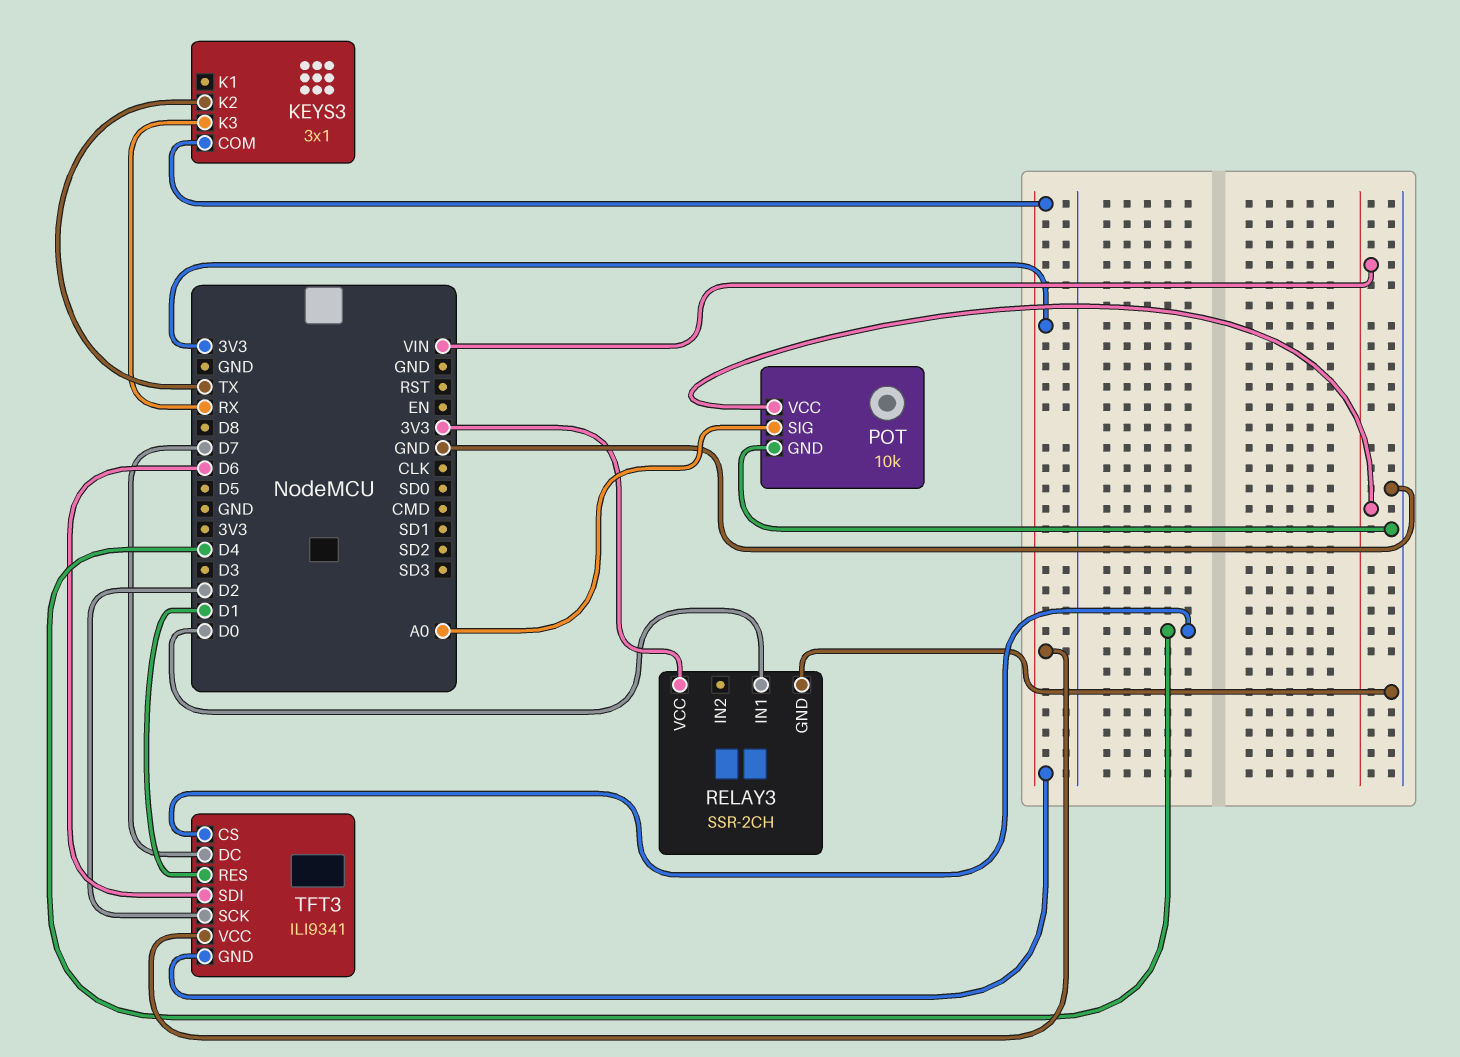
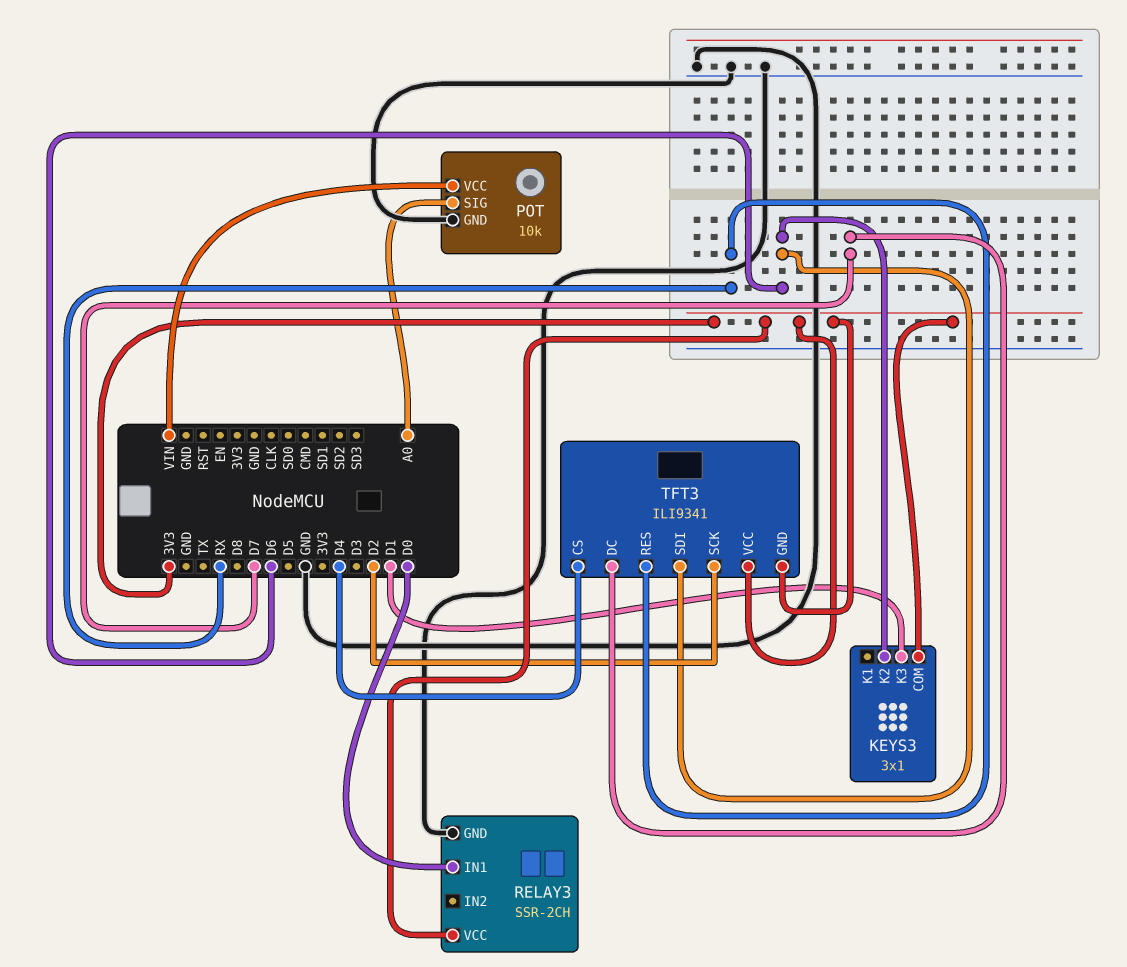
KEYS3 pin K2: TX -> D6
KEYS3 pin K3: RX -> D1
TFT3 pin RES: D1 -> RX

